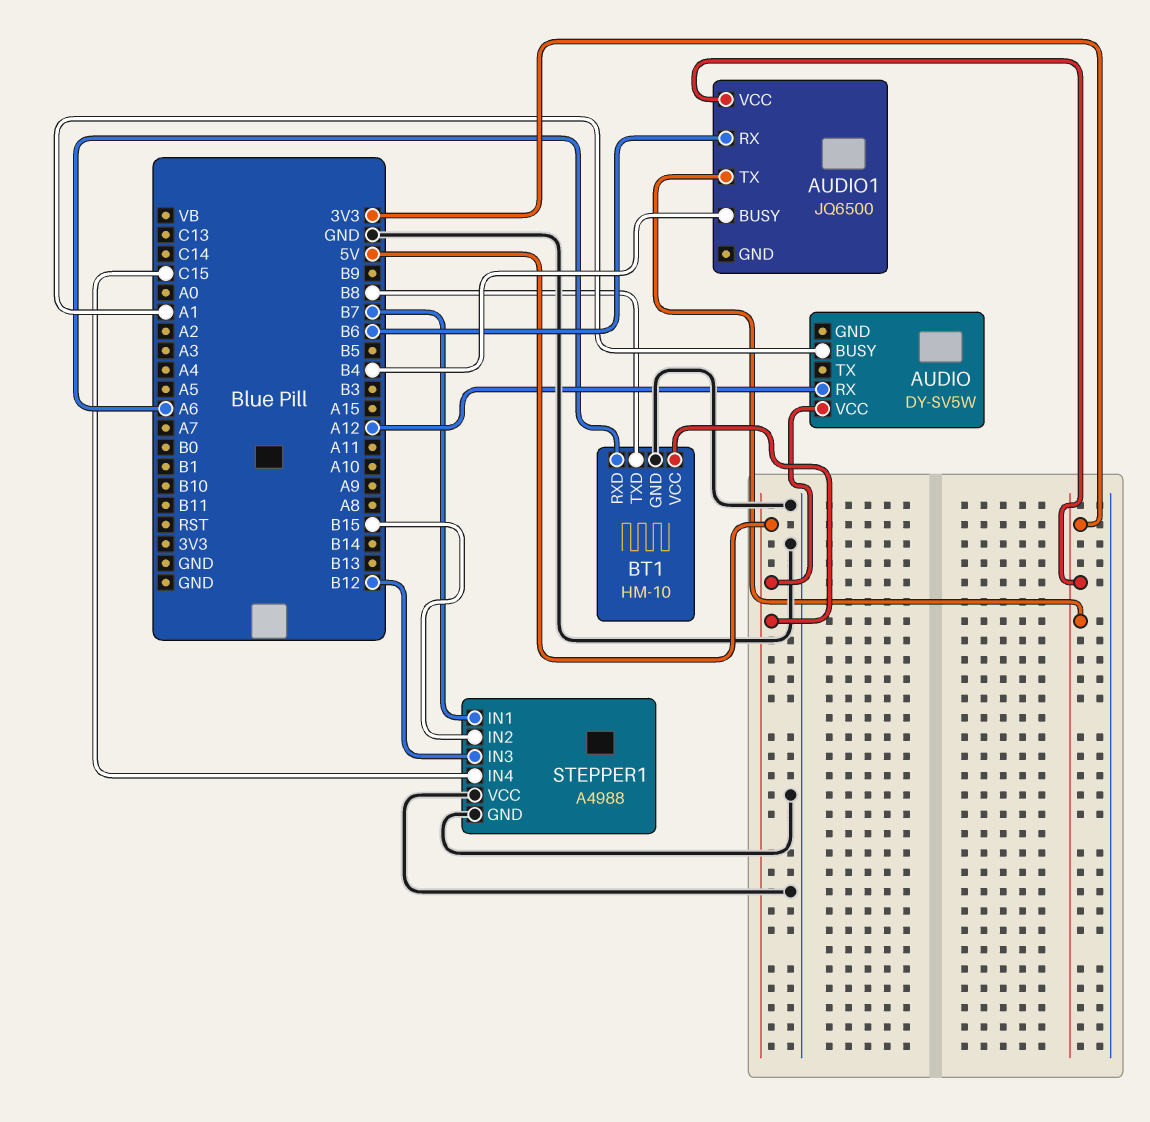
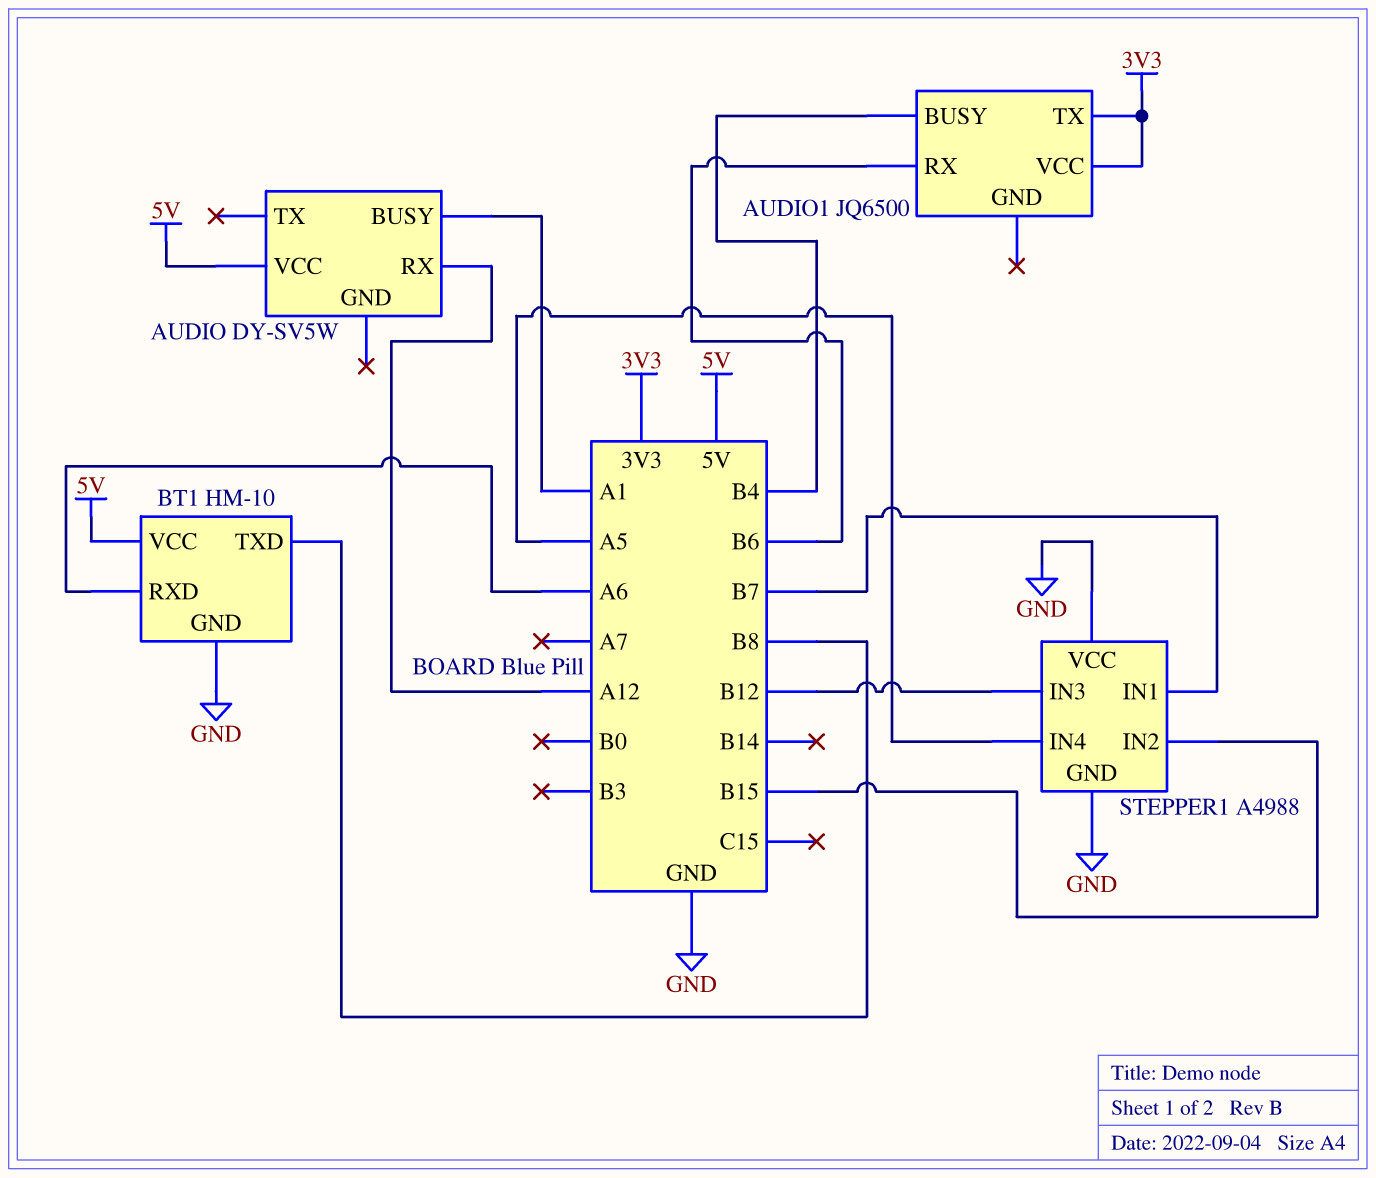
STEPPER1 pin IN4: C15 -> A5

